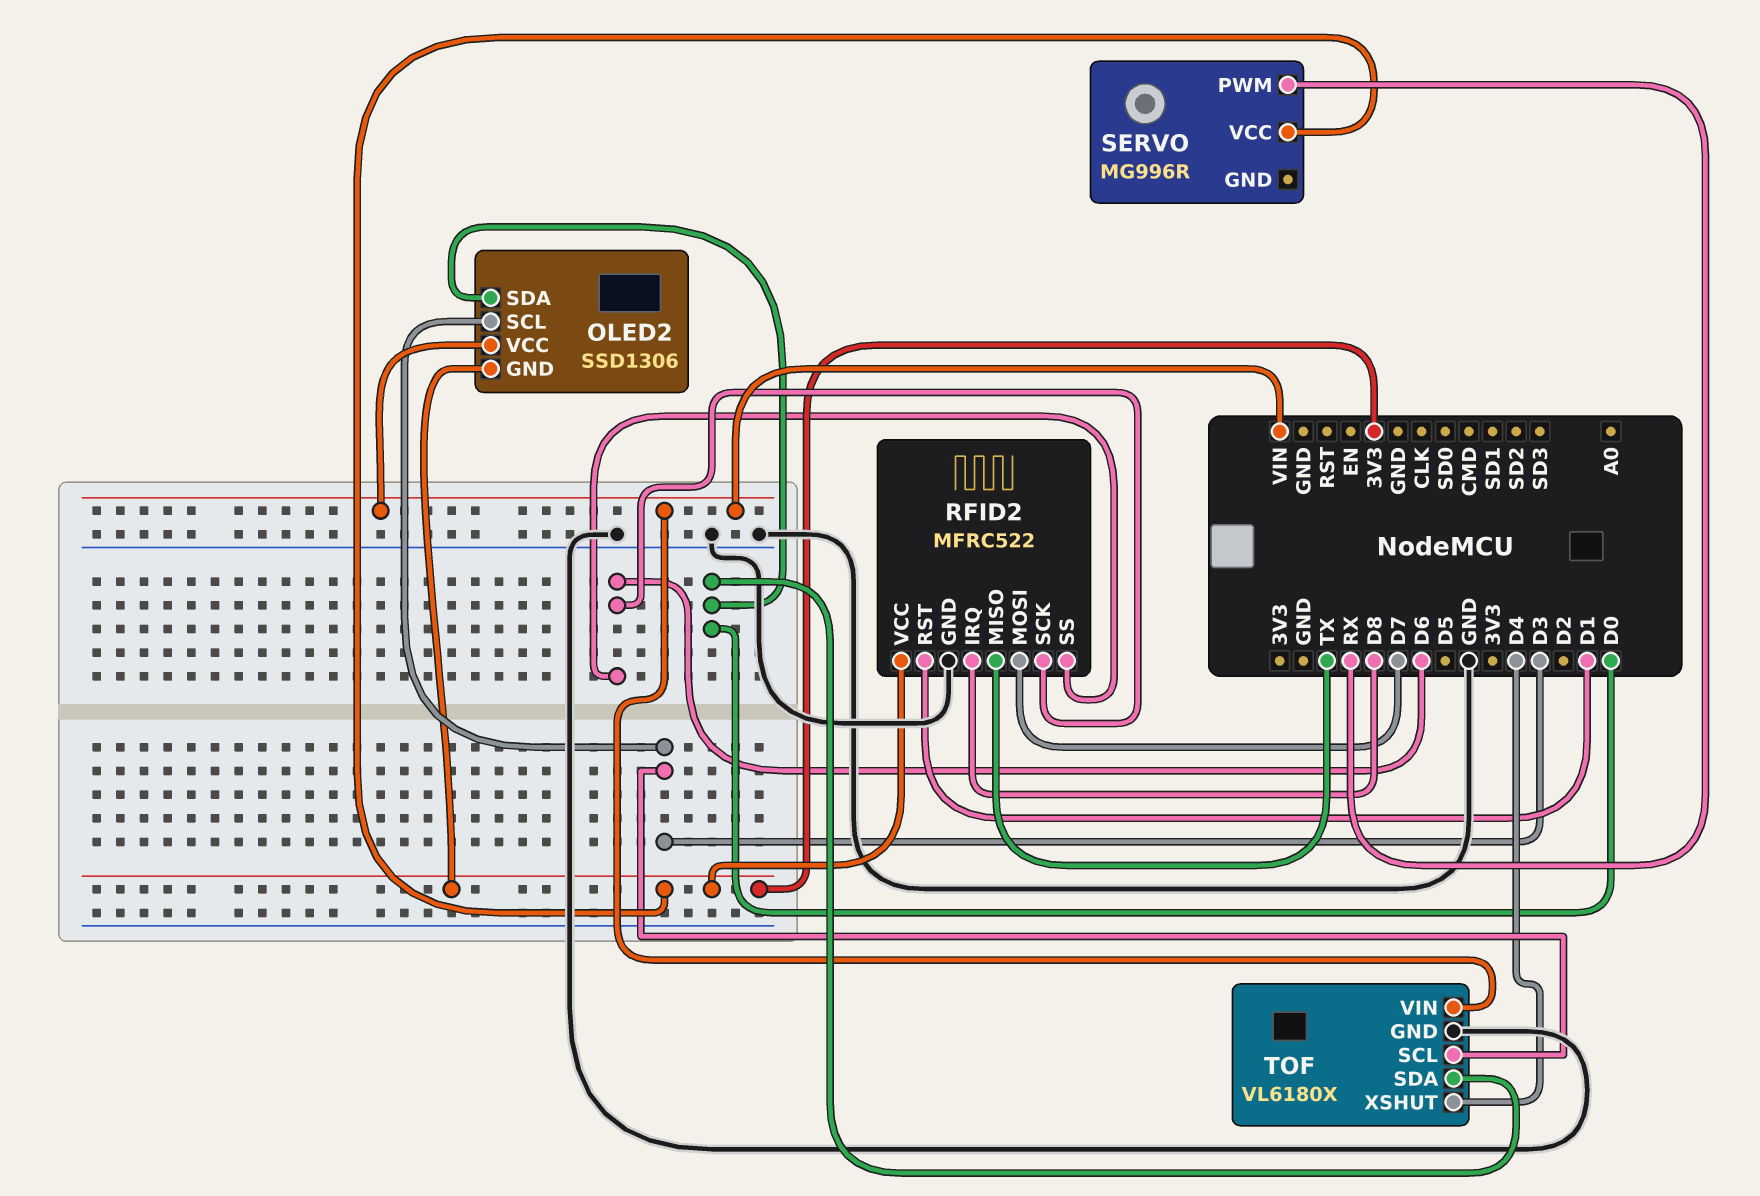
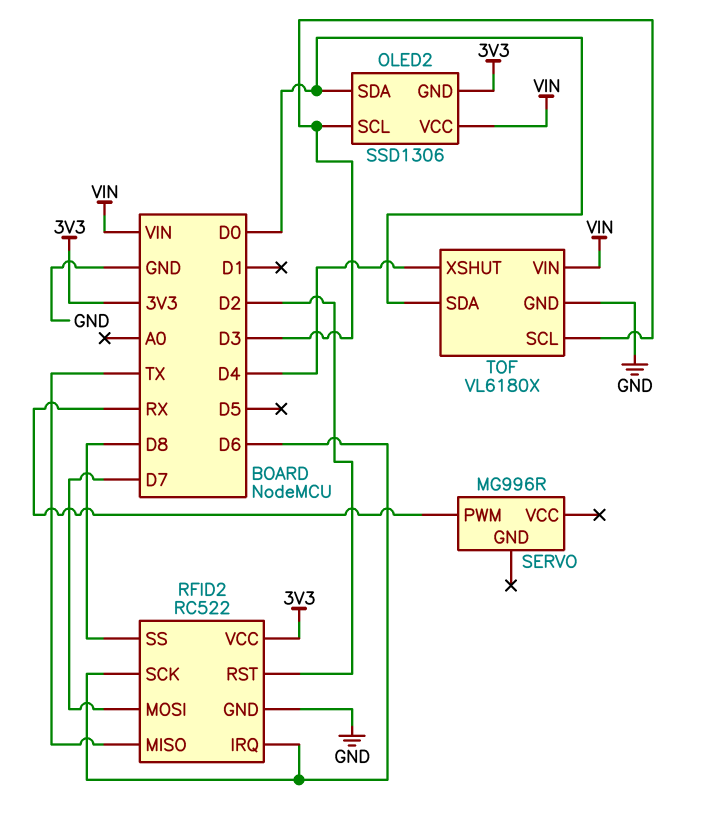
RFID2: MFRC522 -> RC522
RFID2 pin IRQ: D8 -> D6
RFID2 pin RST: D1 -> D2
RFID2 pin SS: D6 -> D8
SERVO pin VCC: 3V3 -> none

